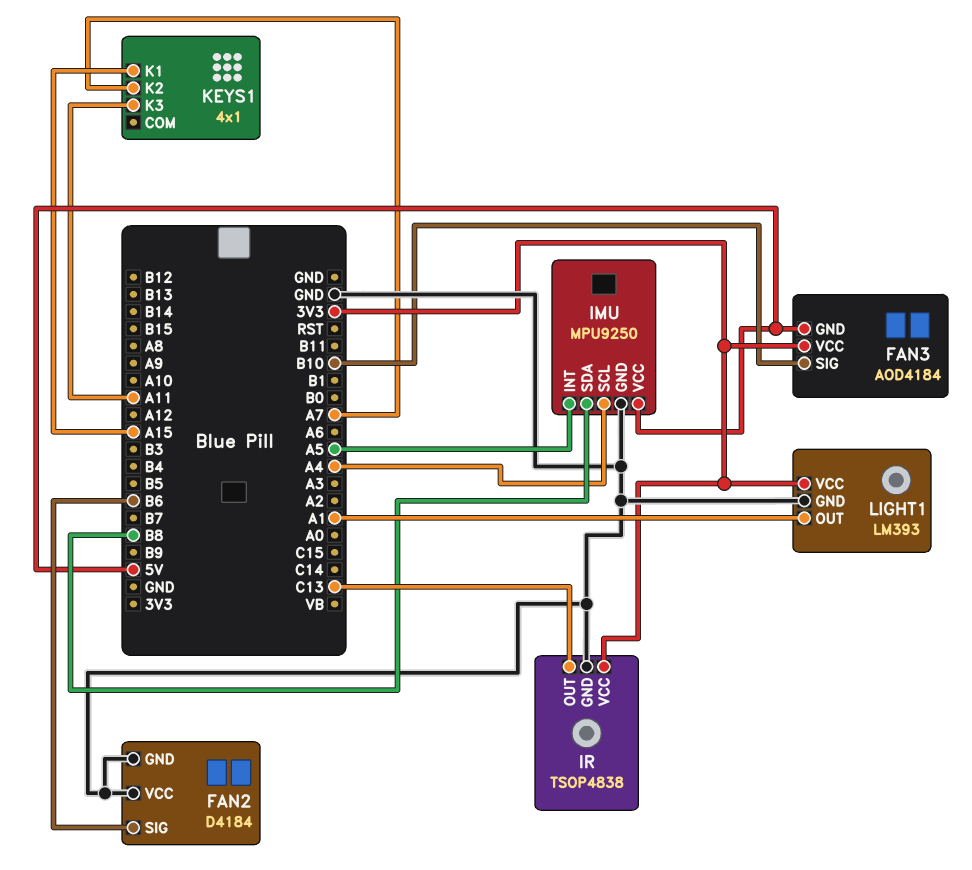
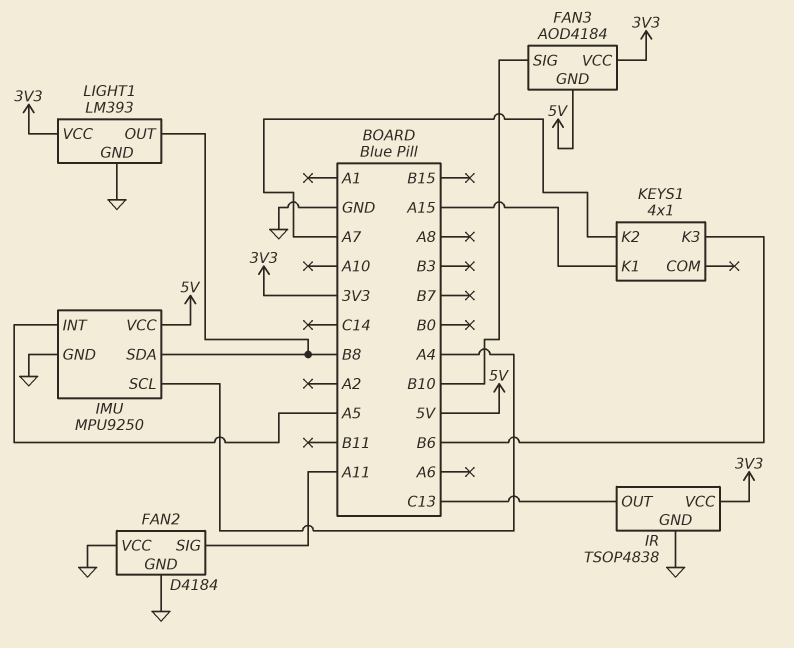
FAN2 pin SIG: B6 -> A11
KEYS1 pin K3: A11 -> B6
LIGHT1 pin OUT: A1 -> B8

